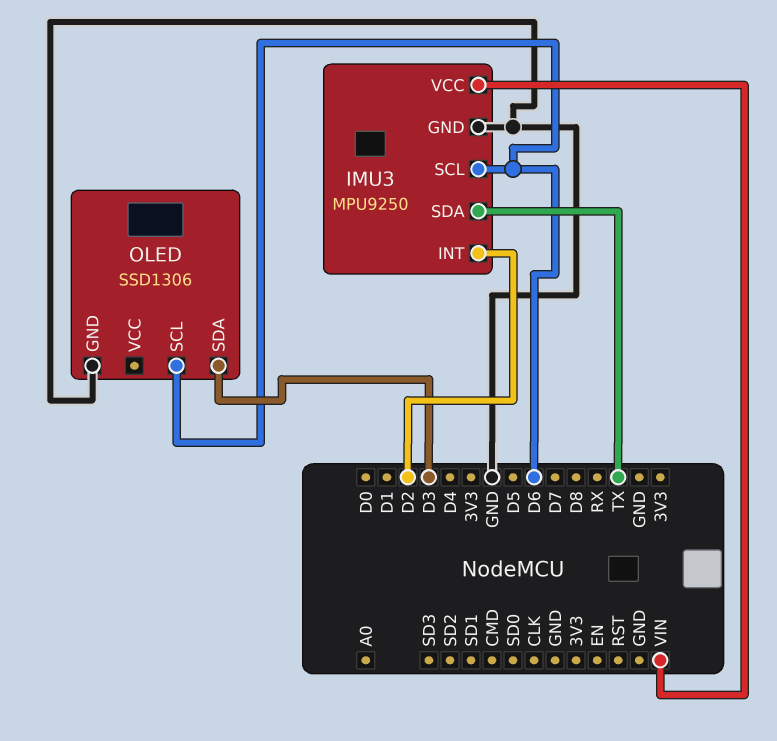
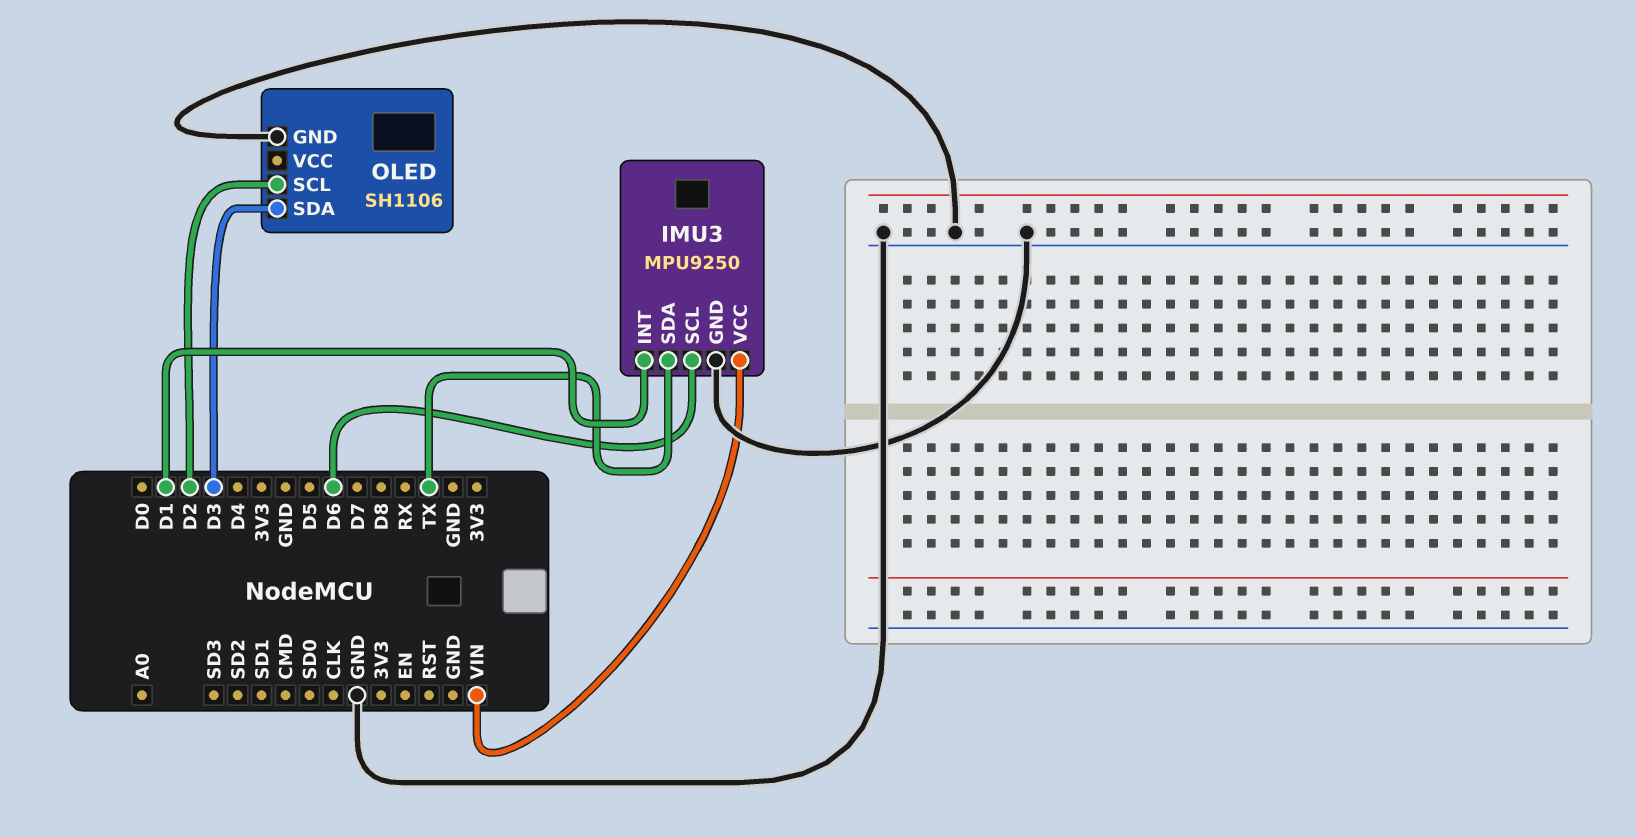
IMU3 pin INT: D2 -> D1
OLED: SSD1306 -> SH1106
OLED pin SCL: D6 -> D2

